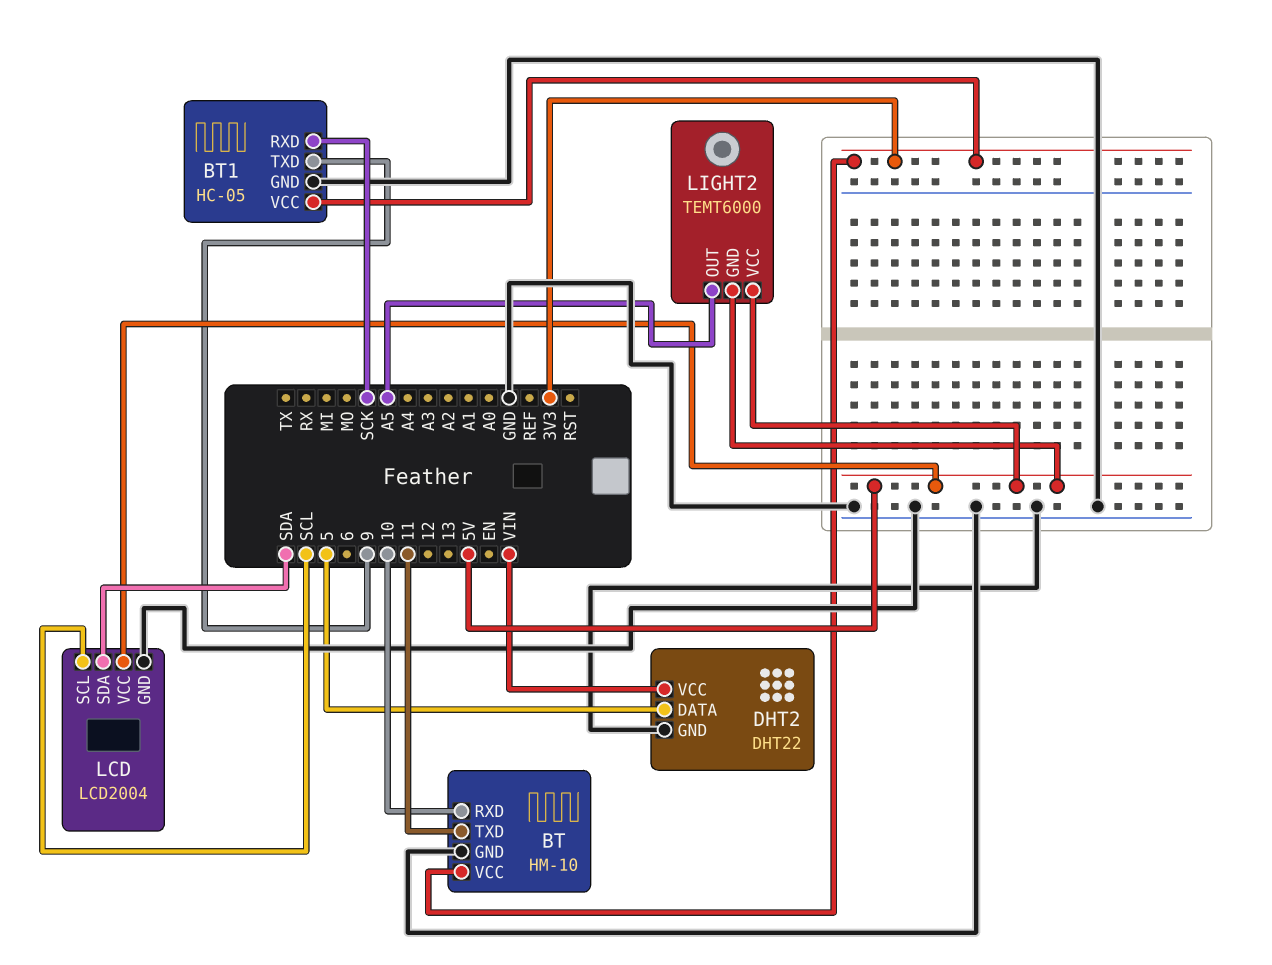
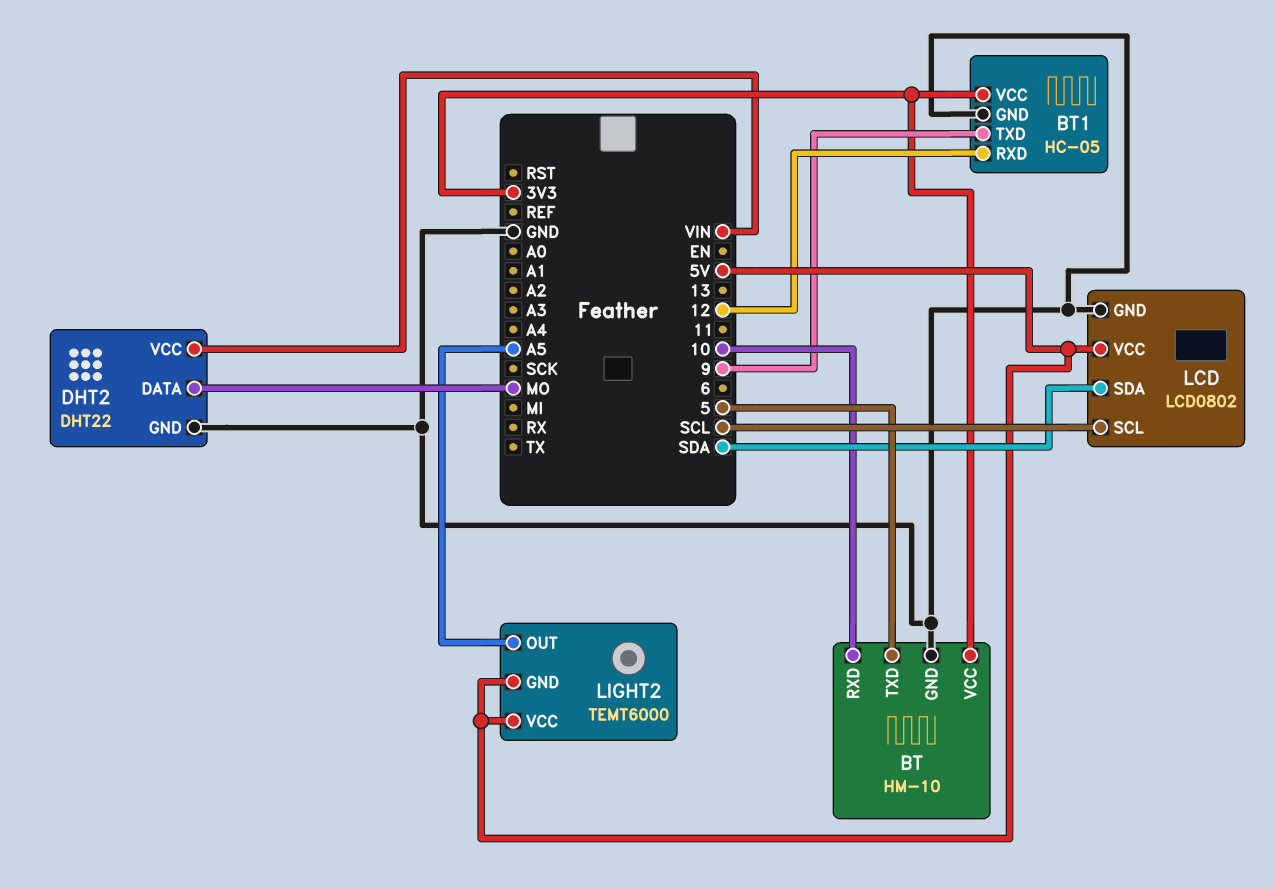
BT pin TXD: 11 -> 5
BT1 pin RXD: SCK -> 12
DHT2 pin DATA: 5 -> MO
LCD: LCD2004 -> LCD0802

